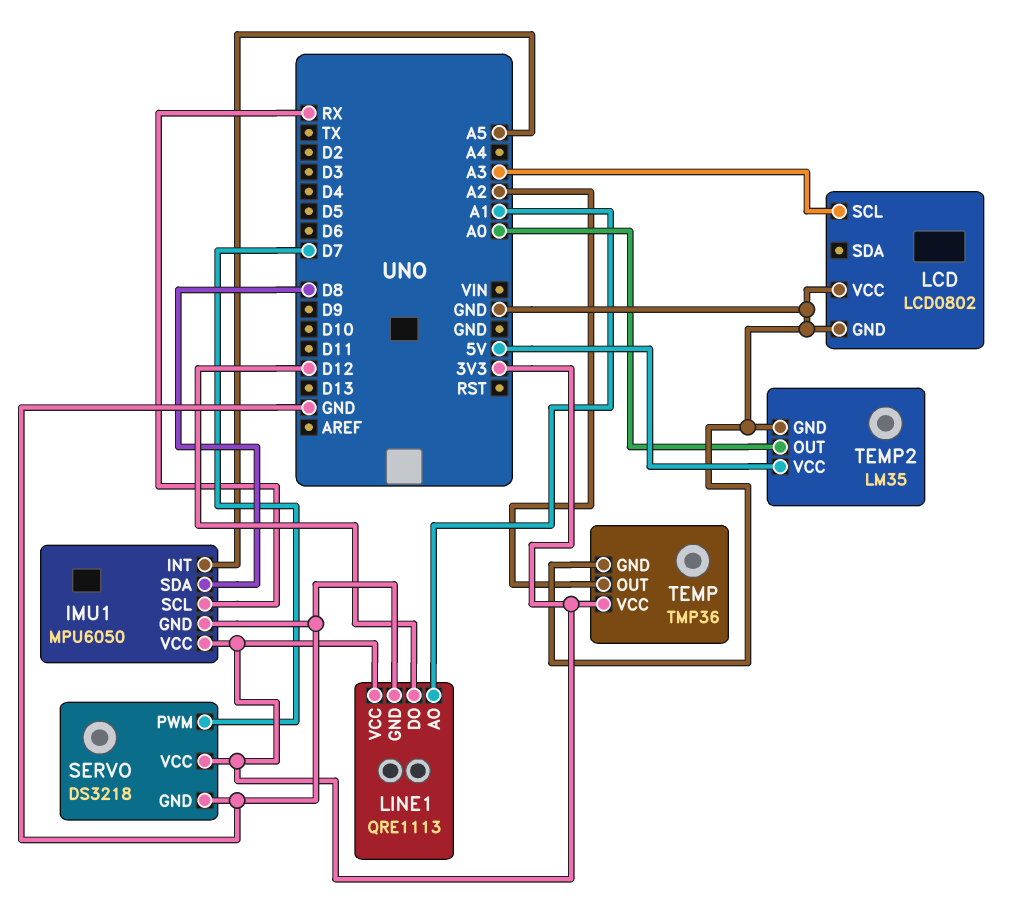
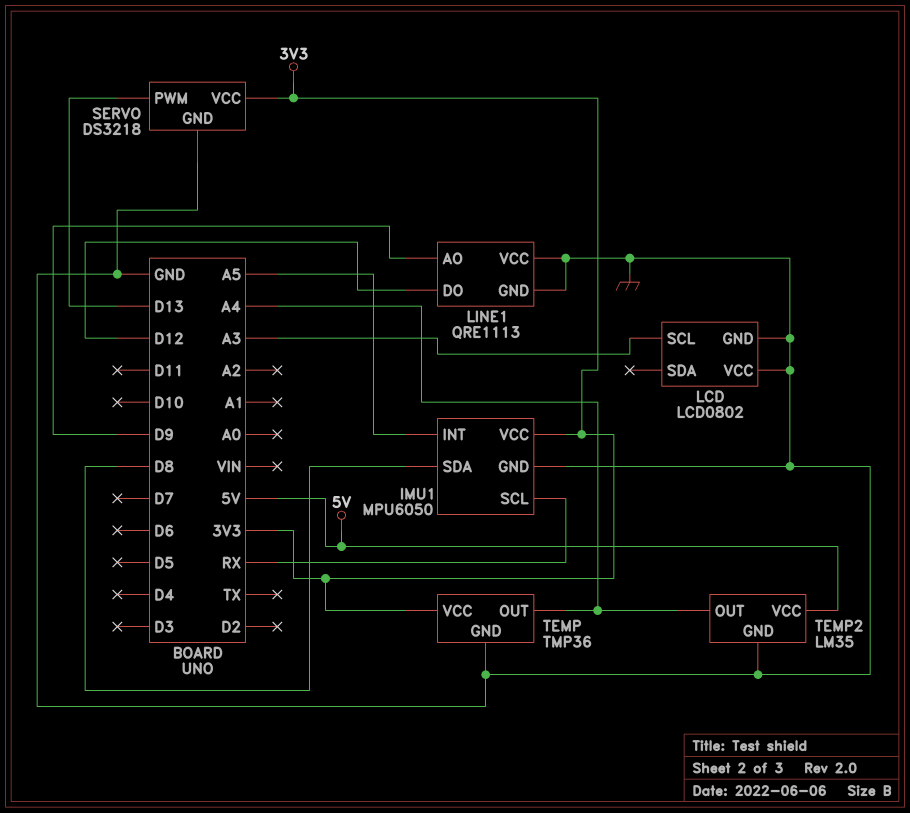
LINE1 pin AO: A1 -> D9
LINE1 pin VCC: 3V3 -> GND
SERVO pin PWM: D7 -> D13
TEMP pin OUT: A2 -> A4
TEMP2 pin OUT: A0 -> A4

